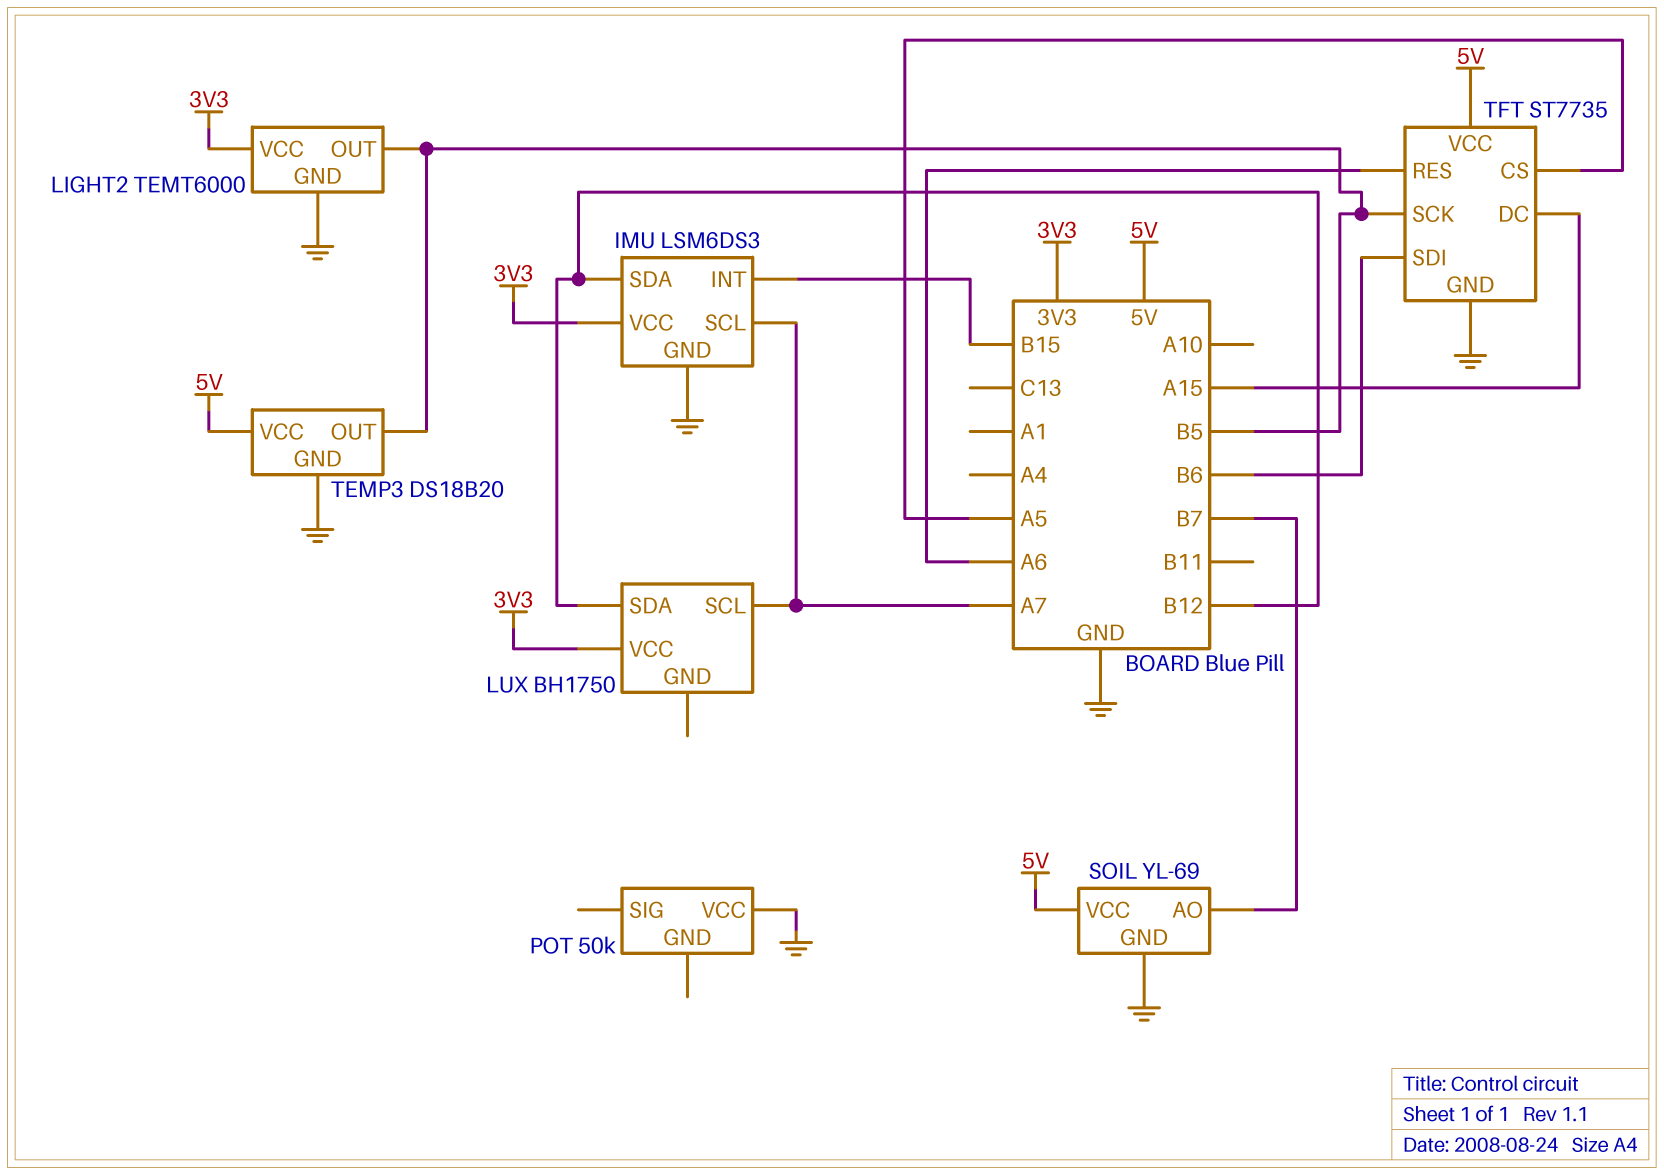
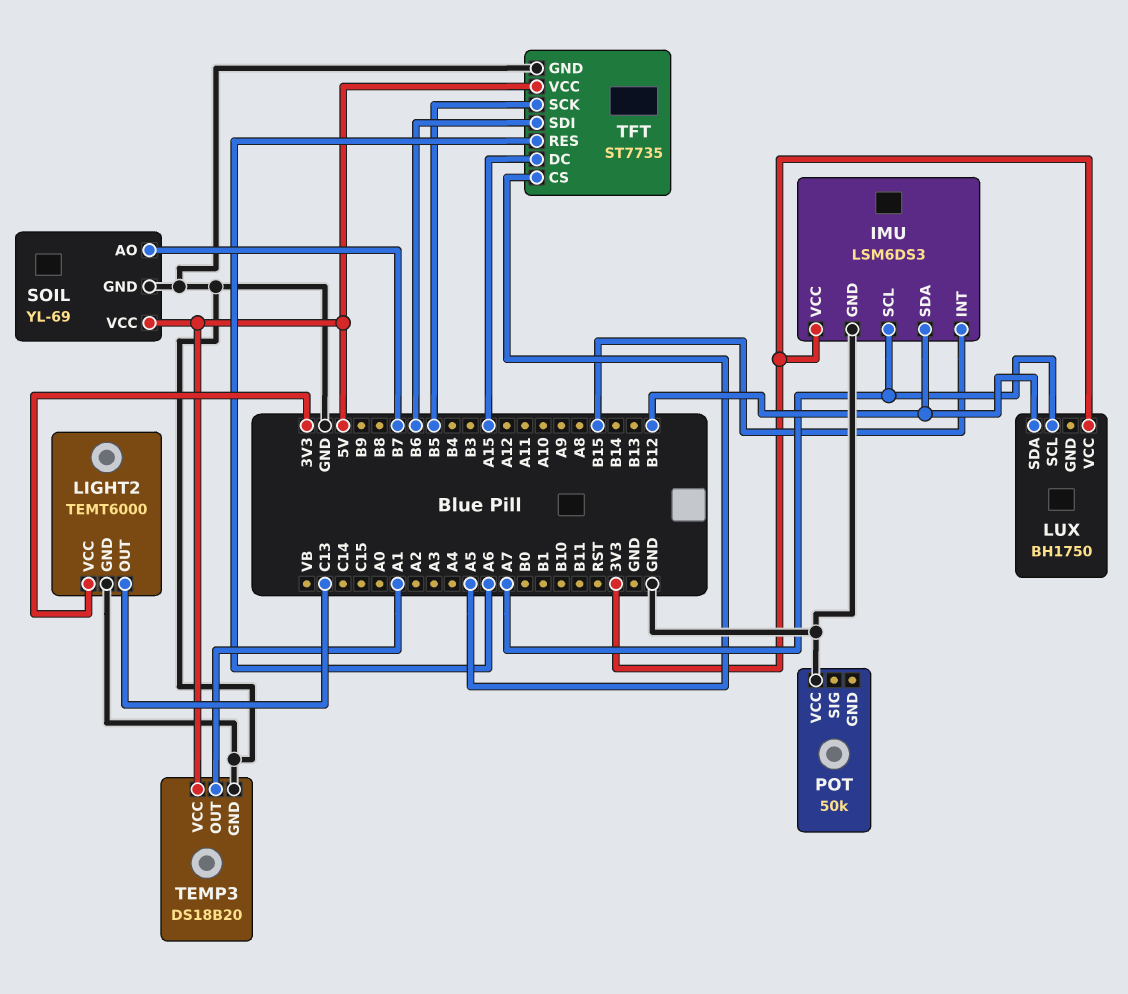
LIGHT2 pin OUT: B5 -> C13
TEMP3 pin OUT: B5 -> A1

